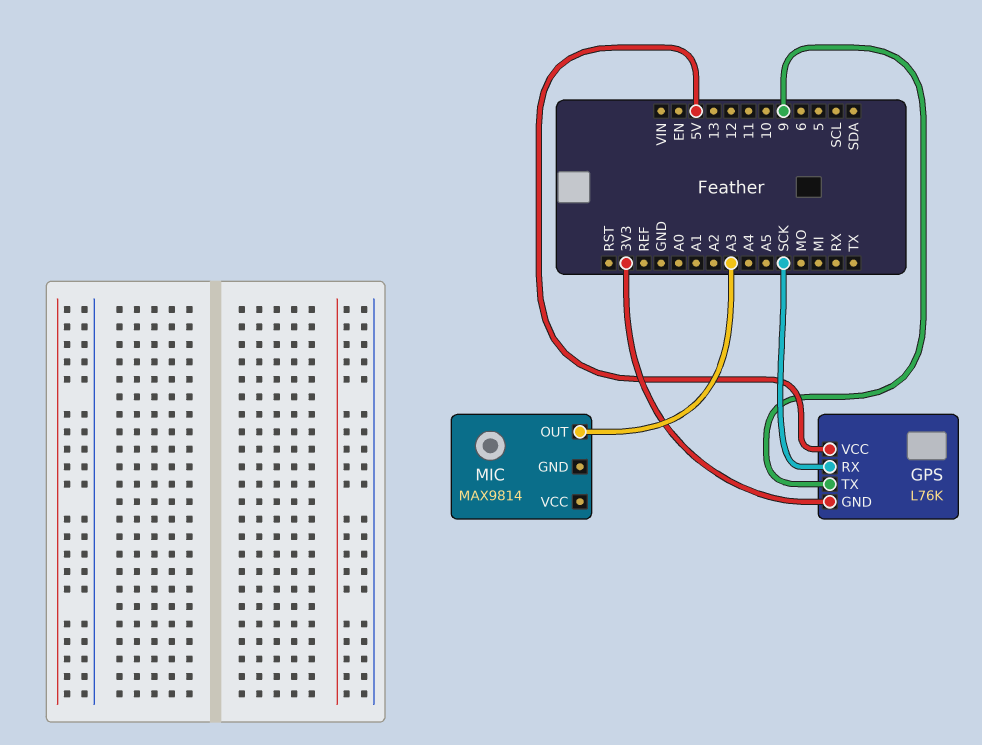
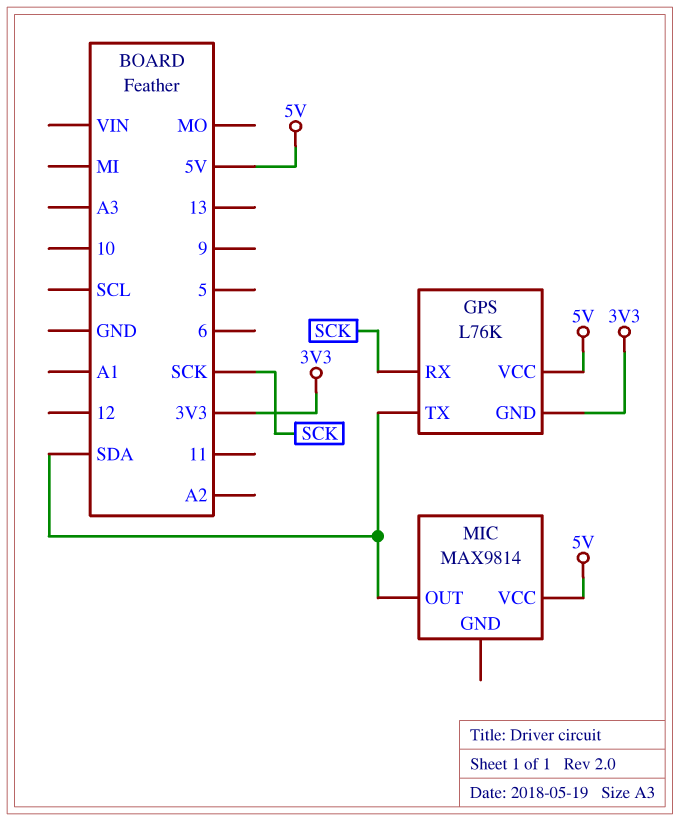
GPS pin TX: 9 -> SDA
MIC pin OUT: A3 -> SDA
MIC pin VCC: none -> 5V

